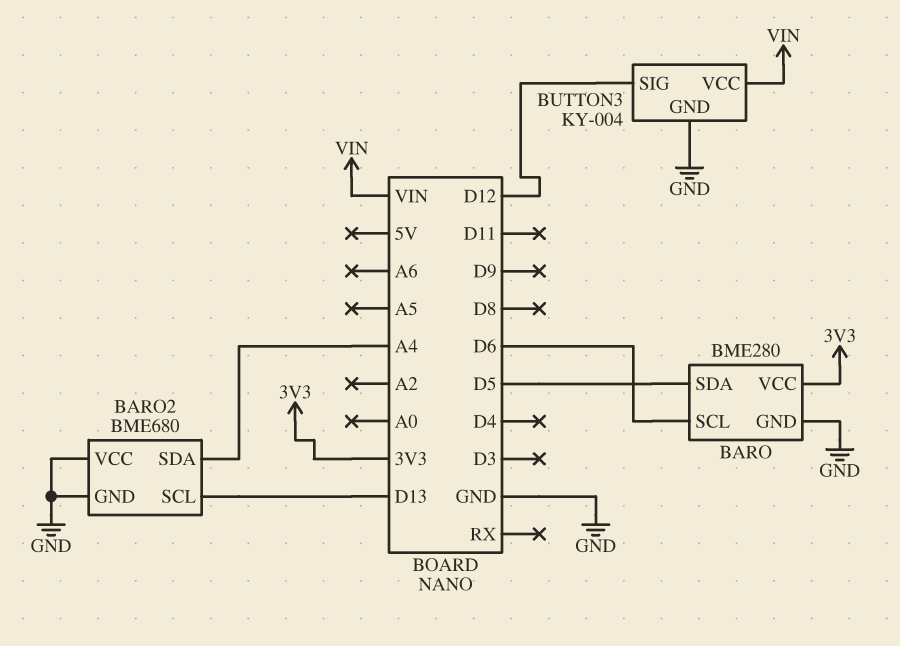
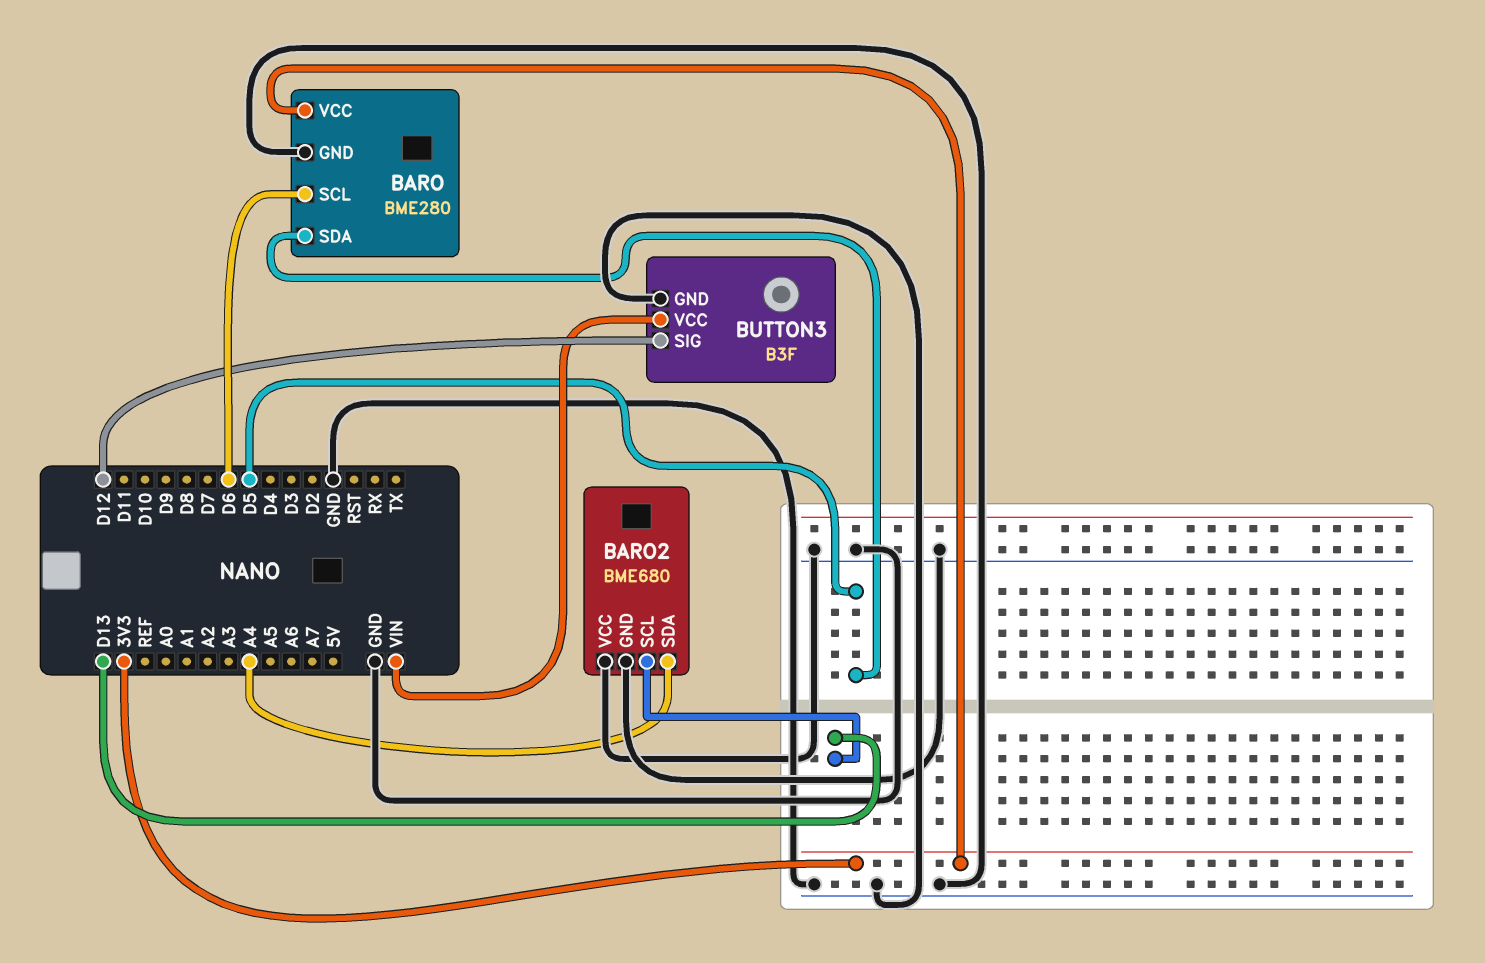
BUTTON3: KY-004 -> B3F

